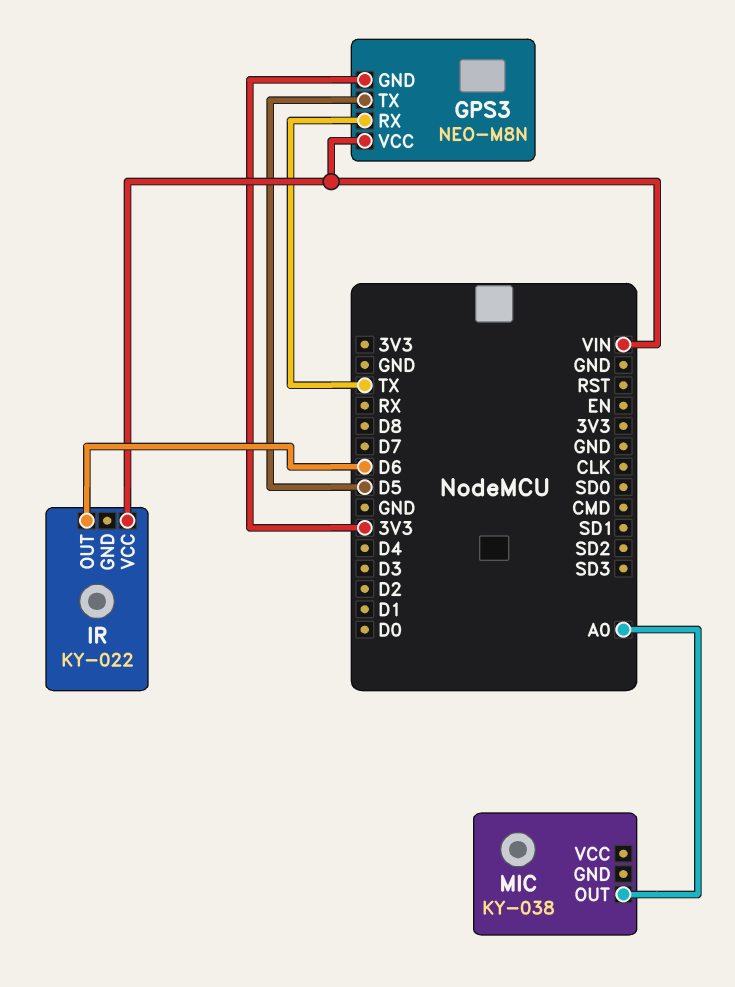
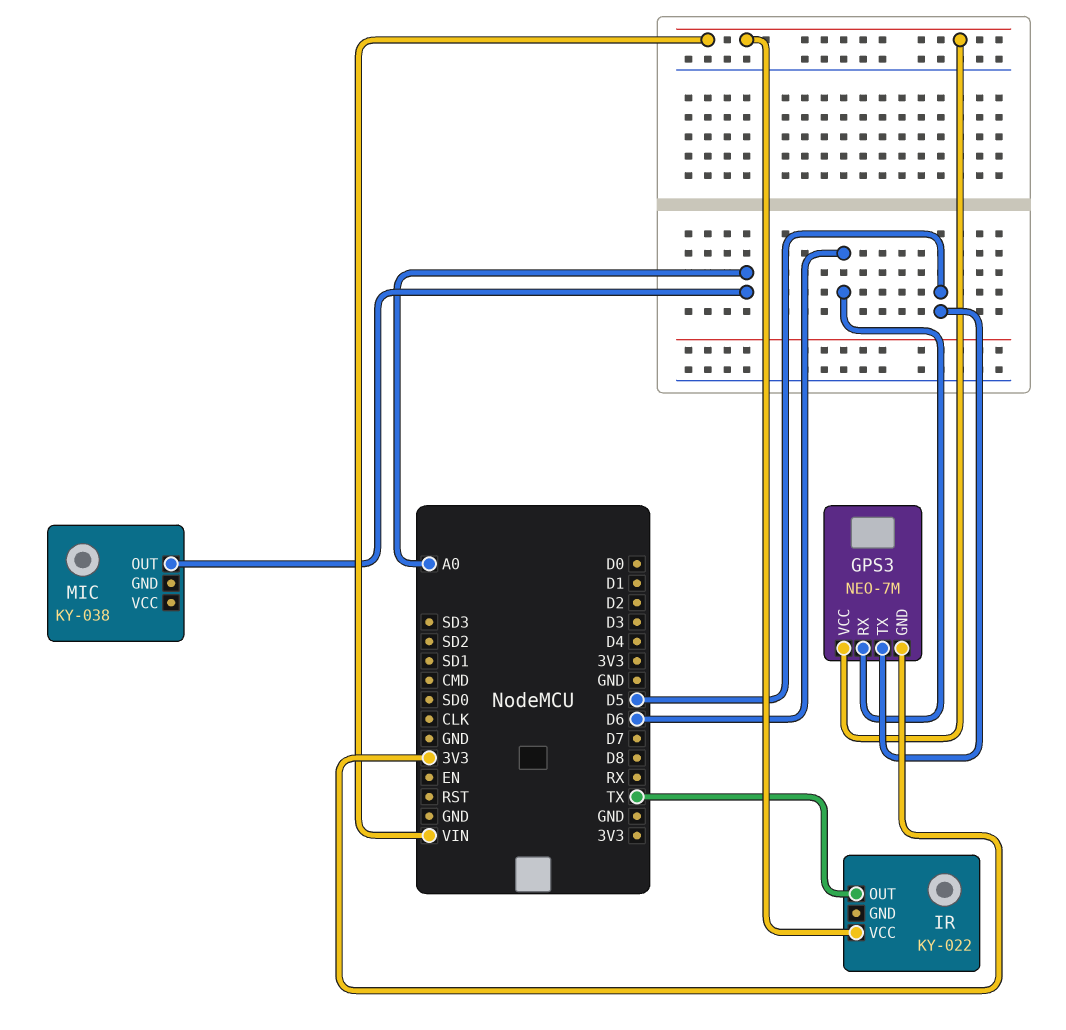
GPS3: NEO-M8N -> NEO-7M
GPS3 pin RX: TX -> D6
IR pin OUT: D6 -> TX

